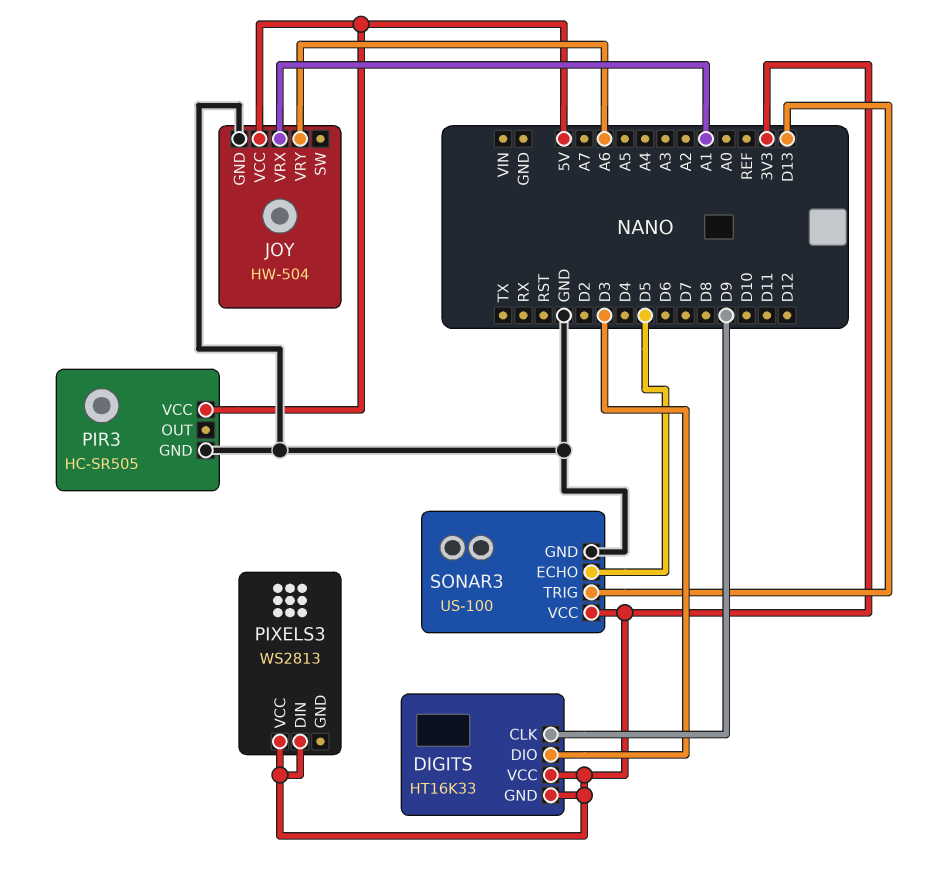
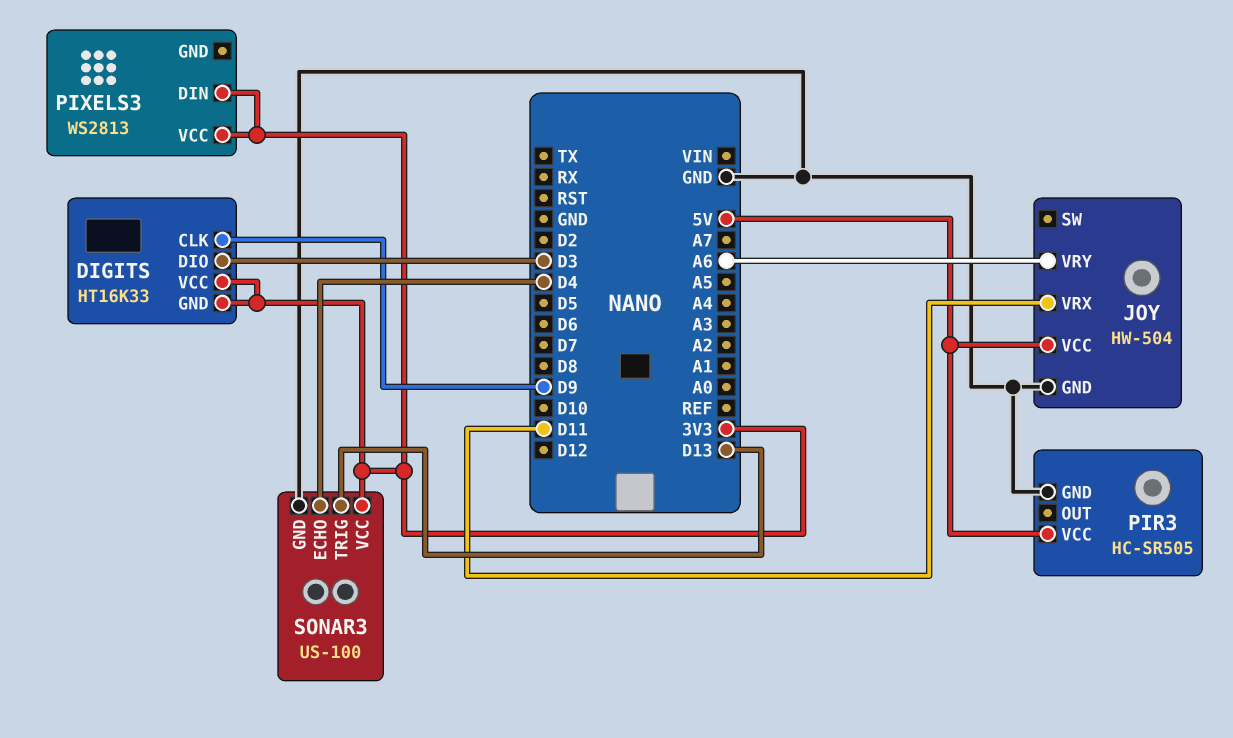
JOY pin VRX: A1 -> D11
SONAR3 pin ECHO: D5 -> D4

